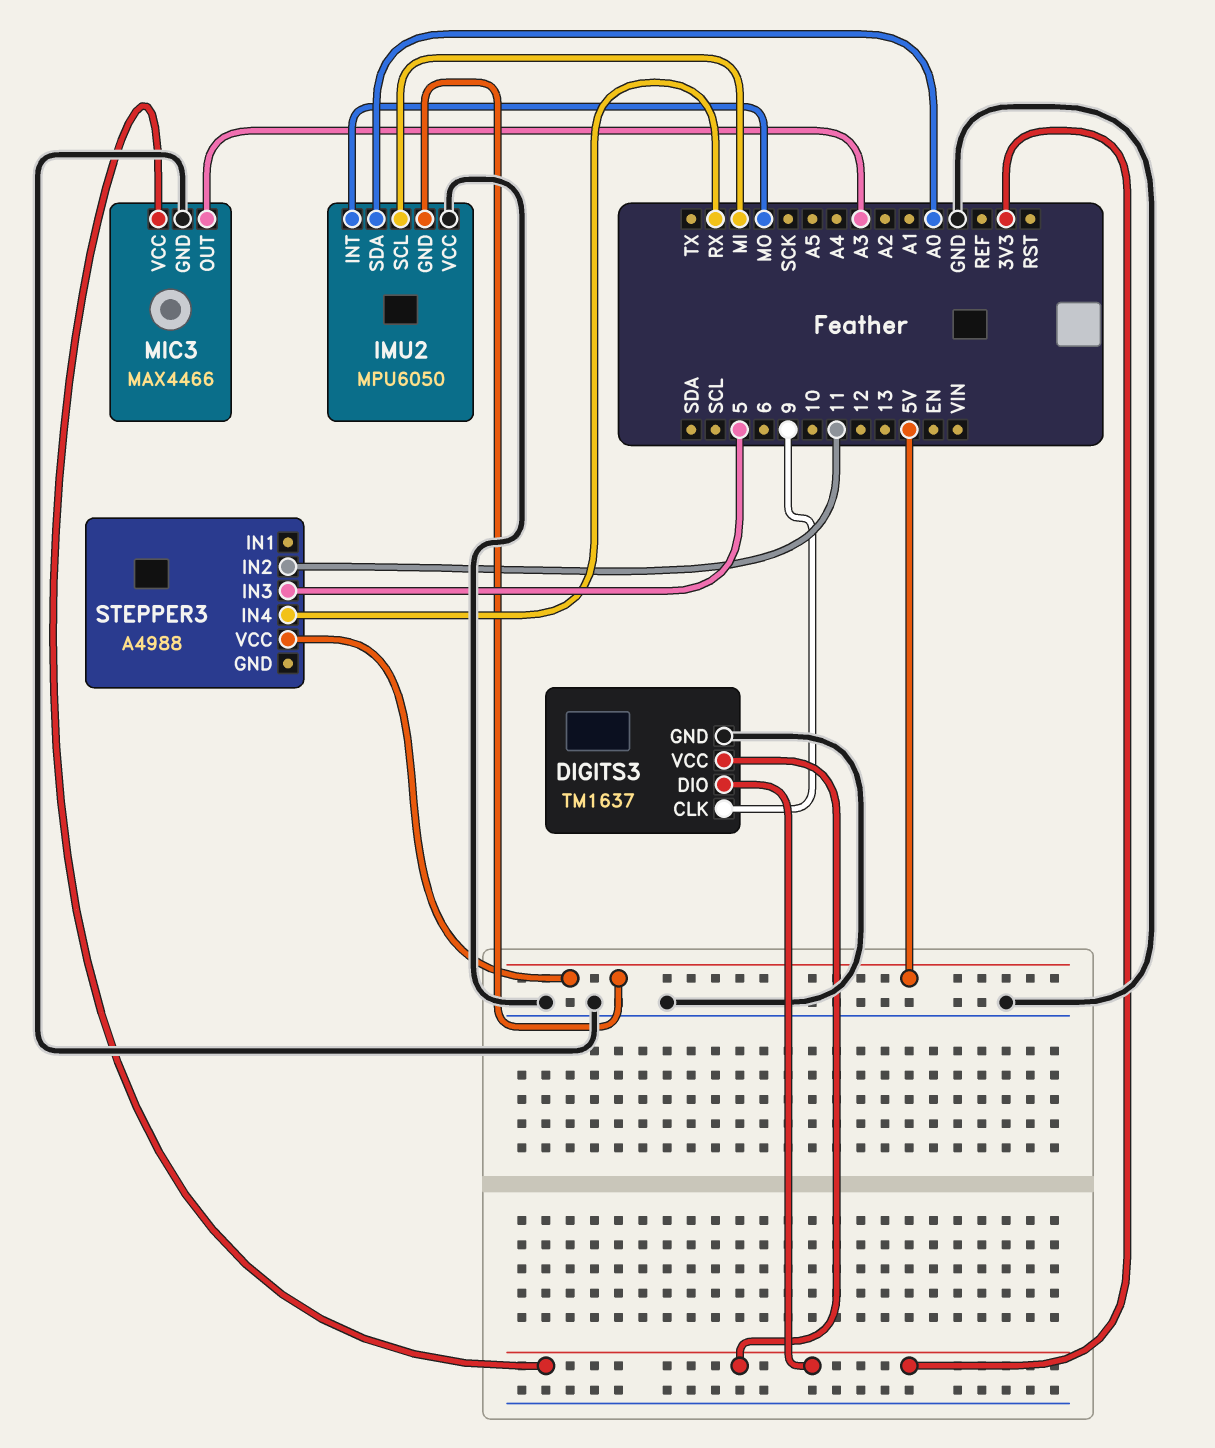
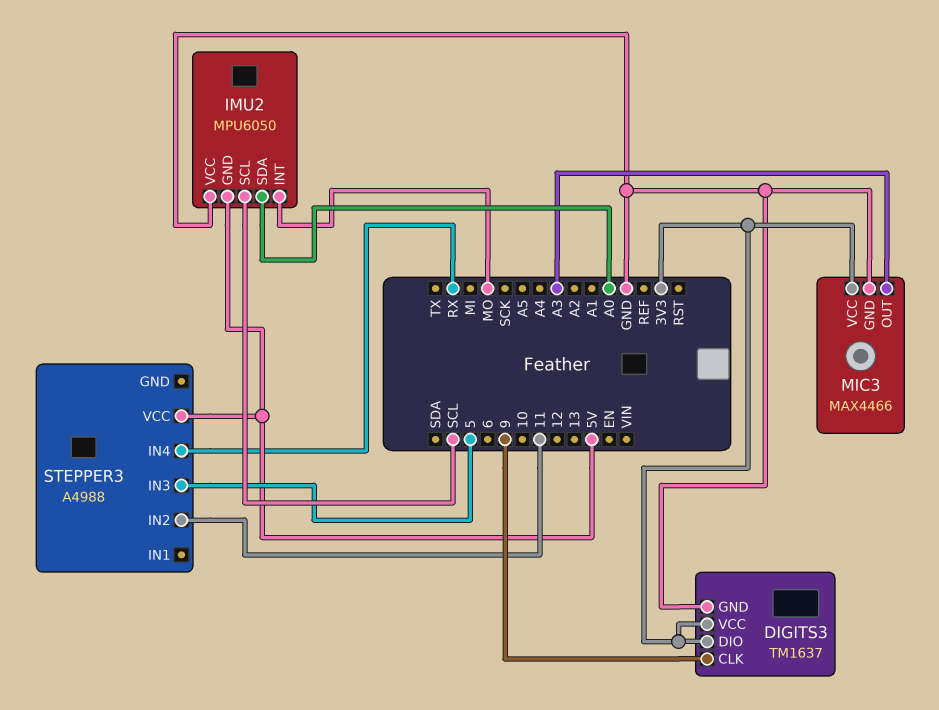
IMU2 pin SCL: MI -> SCL

